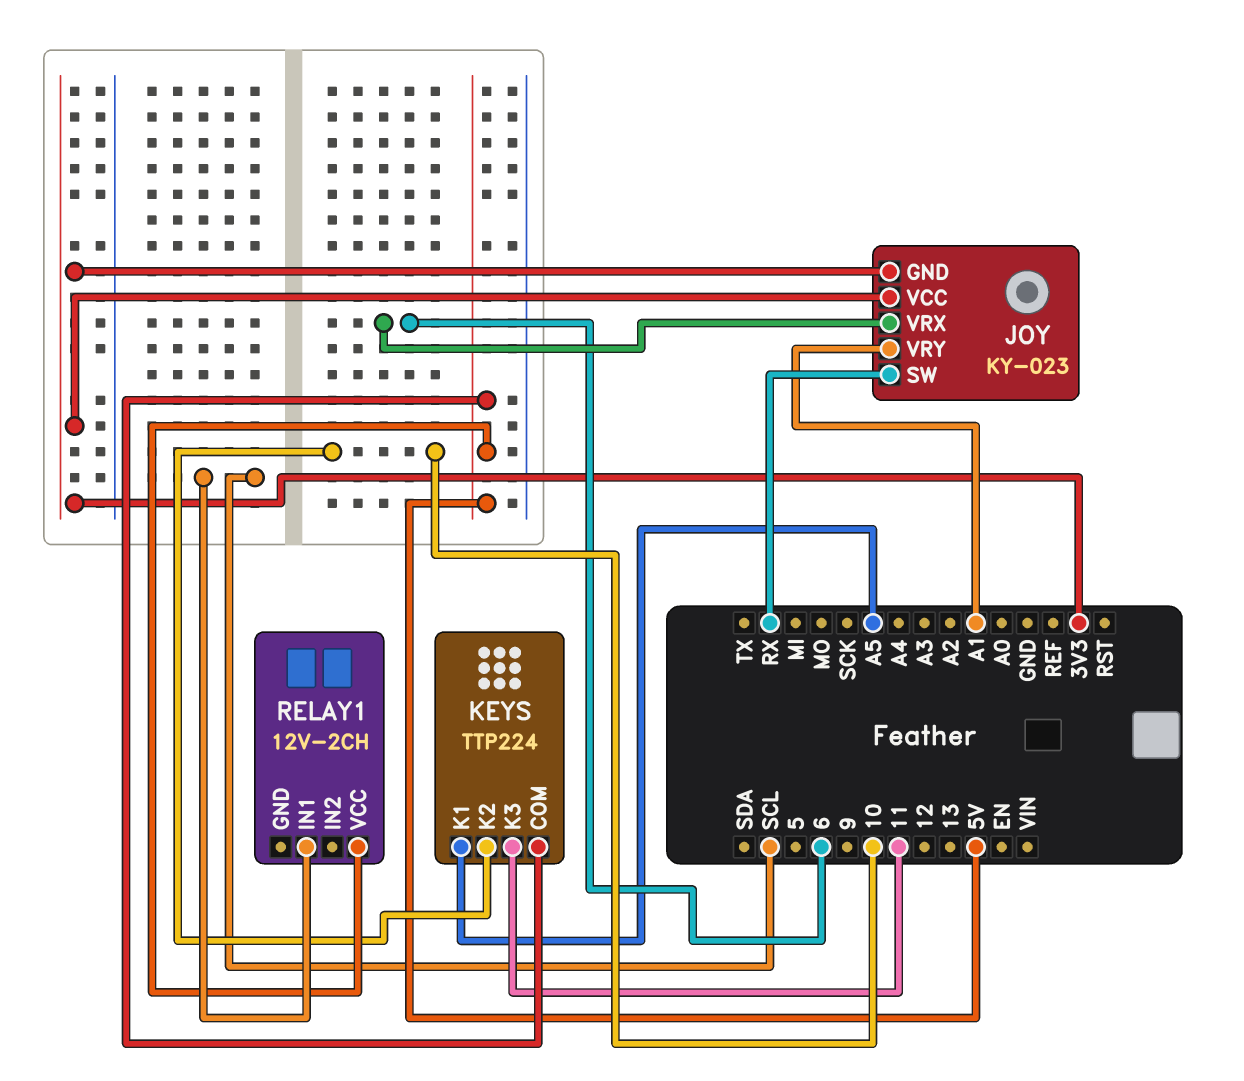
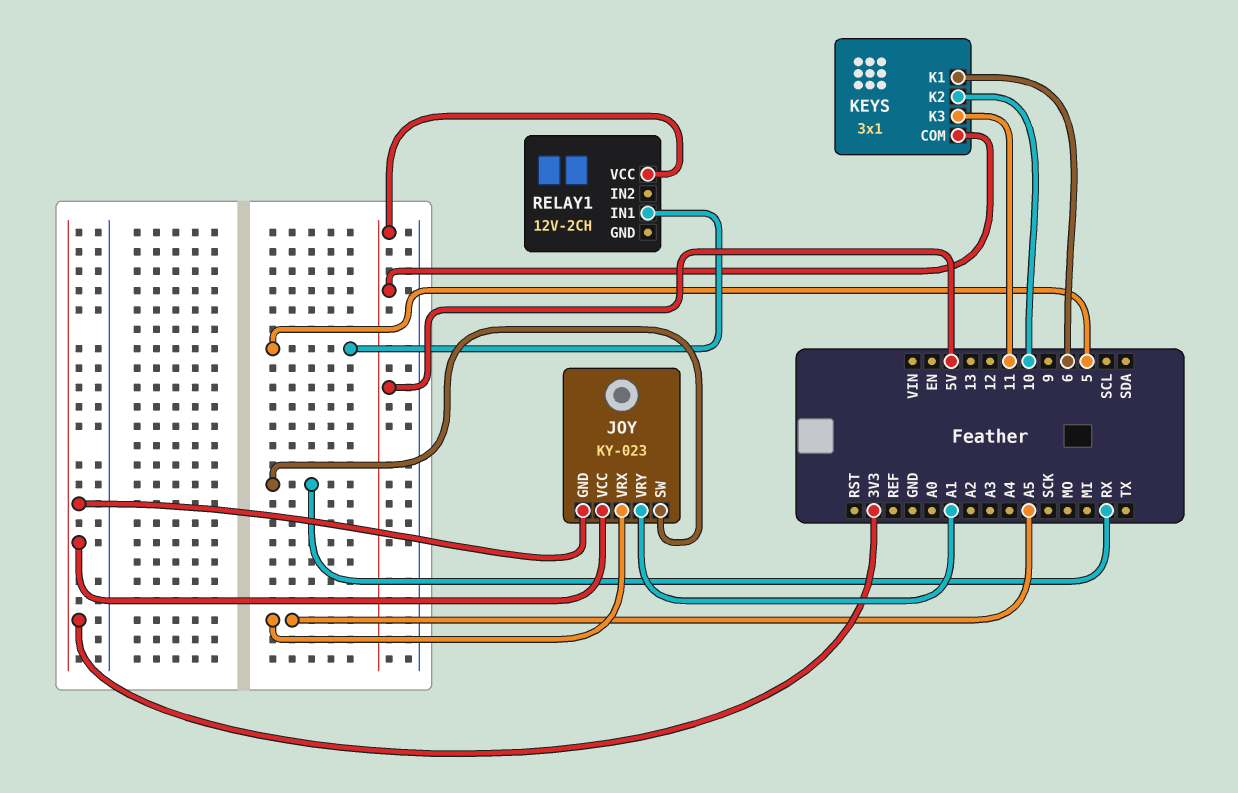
JOY pin VRX: 6 -> A5
KEYS: TTP224 -> 3x1
KEYS pin K1: A5 -> 6
RELAY1 pin IN1: SCL -> 5

